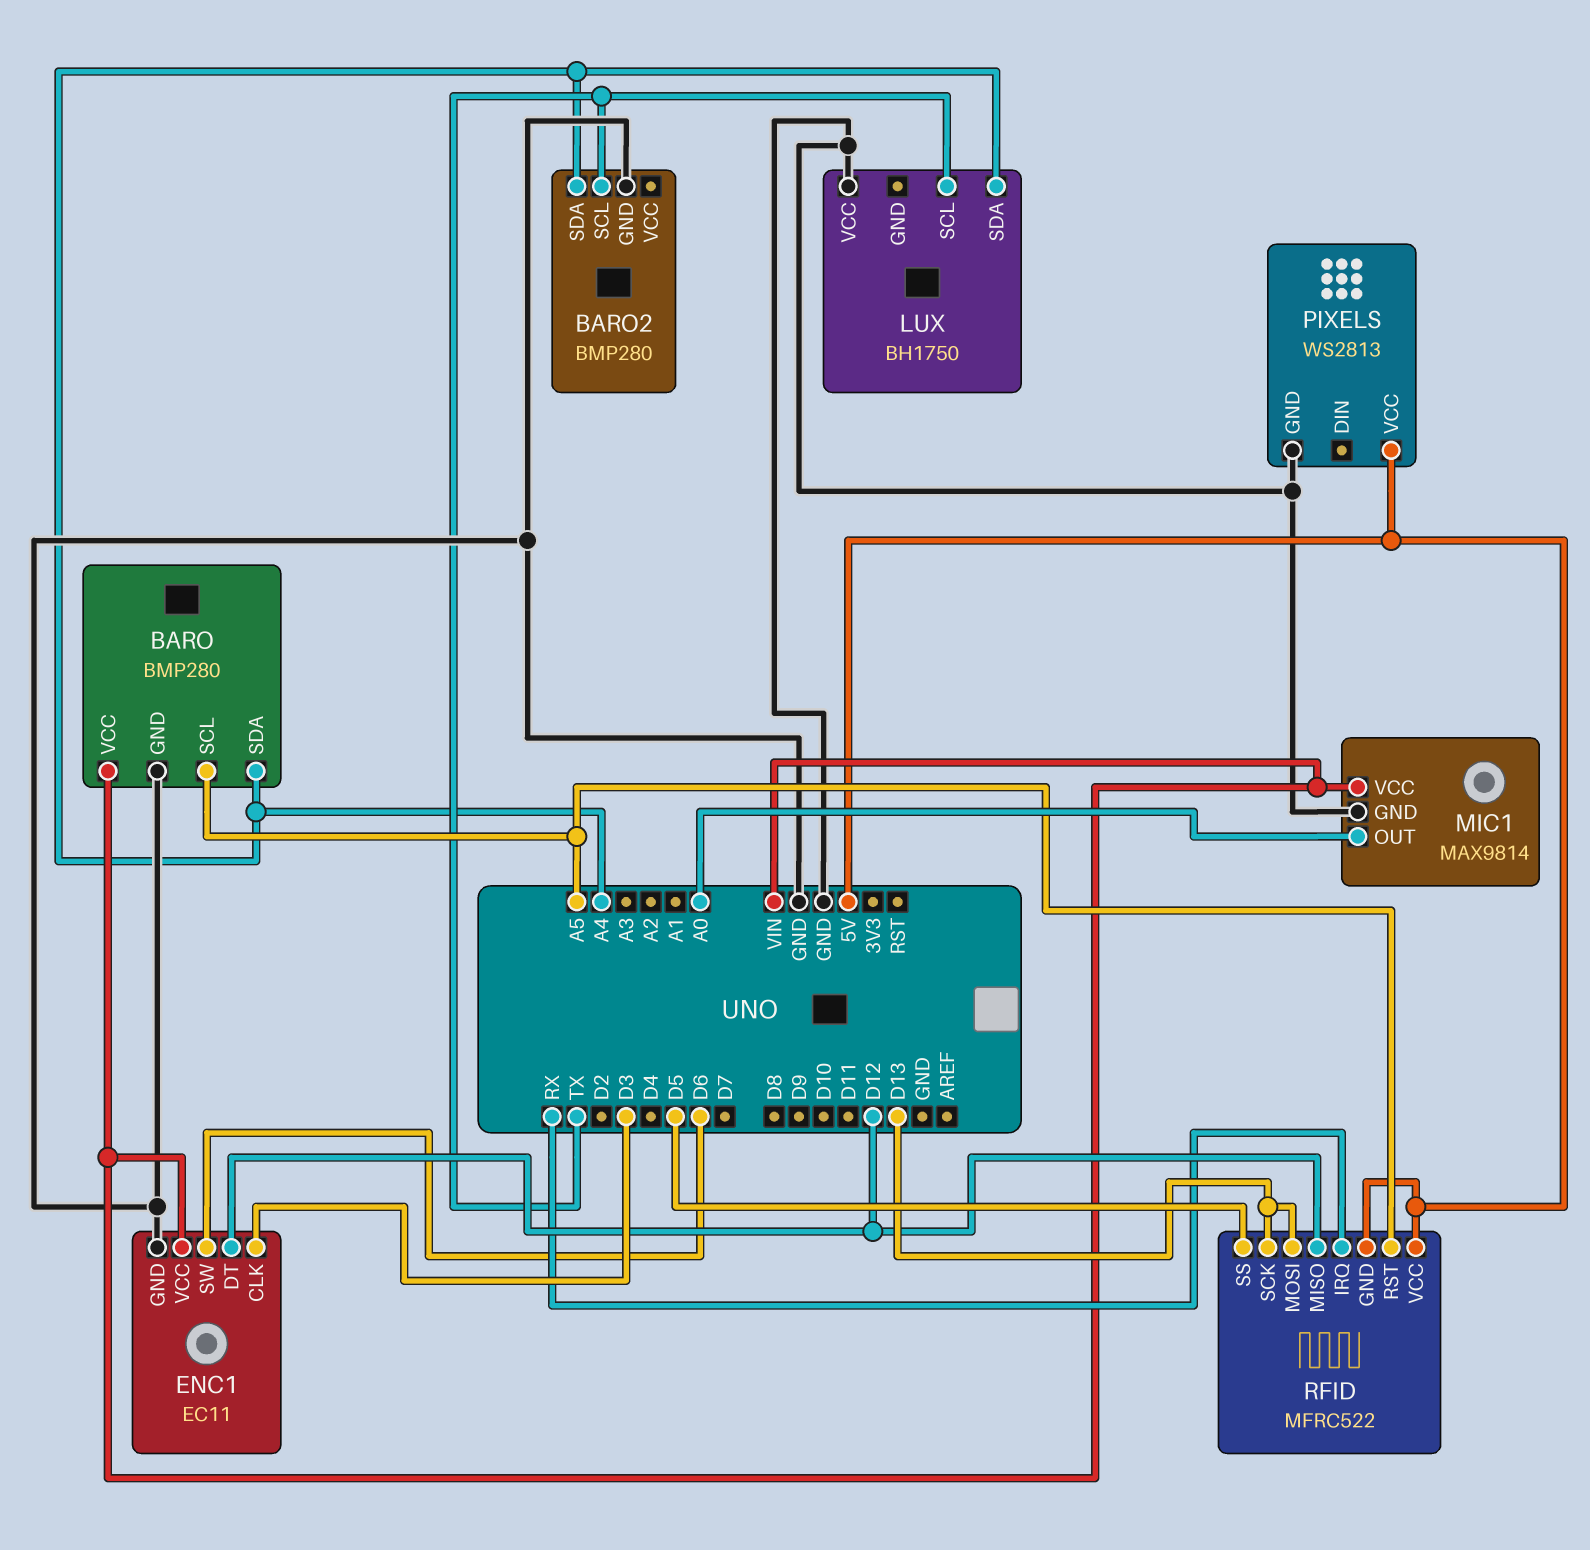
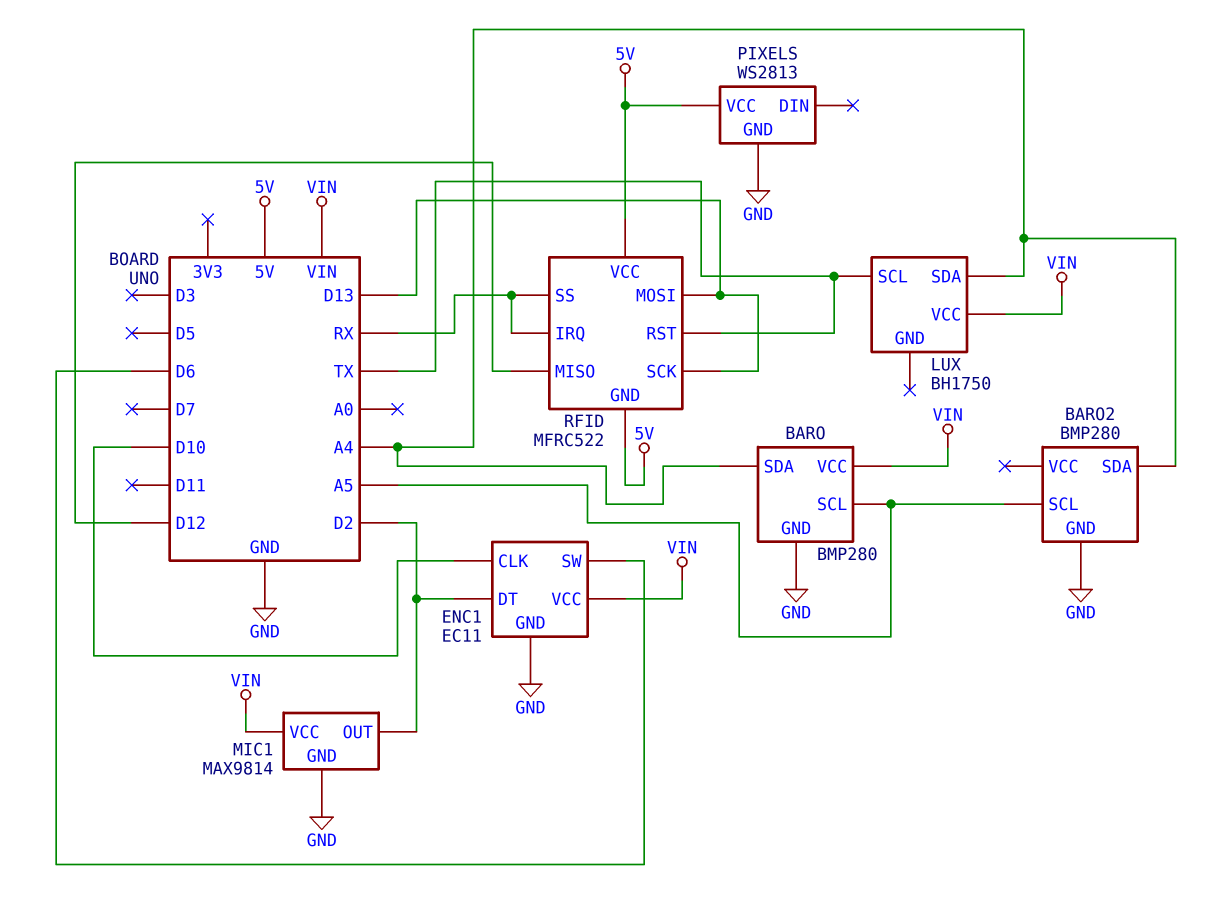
BARO2 pin SCL: TX -> A5
ENC1 pin CLK: D3 -> D10
ENC1 pin DT: D12 -> D2
LUX pin VCC: GND -> VIN
MIC1 pin OUT: A0 -> D2
RFID pin RST: A5 -> TX
RFID pin SS: D5 -> RX

